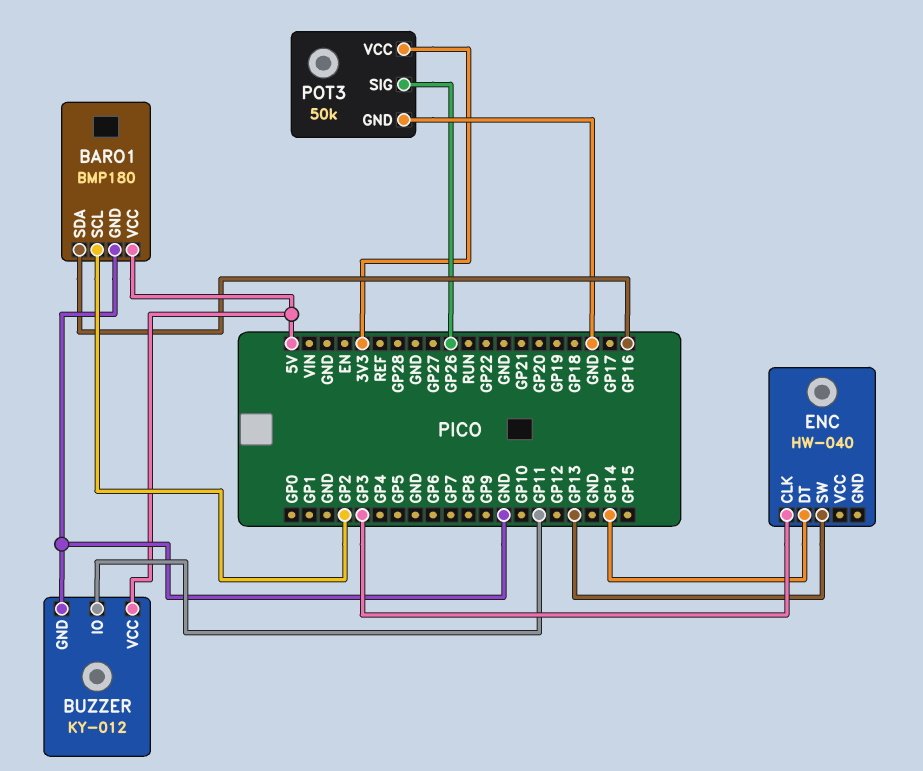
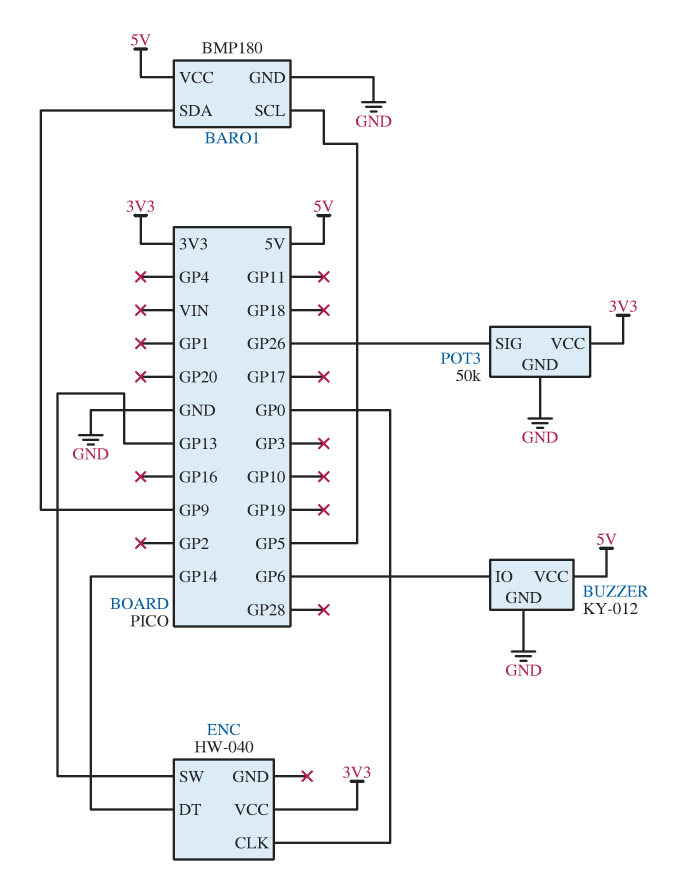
BARO1 pin SCL: GP2 -> GP5
BARO1 pin SDA: GP16 -> GP9
BUZZER pin IO: GP11 -> GP6
ENC pin CLK: GP3 -> GP0
ENC pin VCC: none -> 3V3

